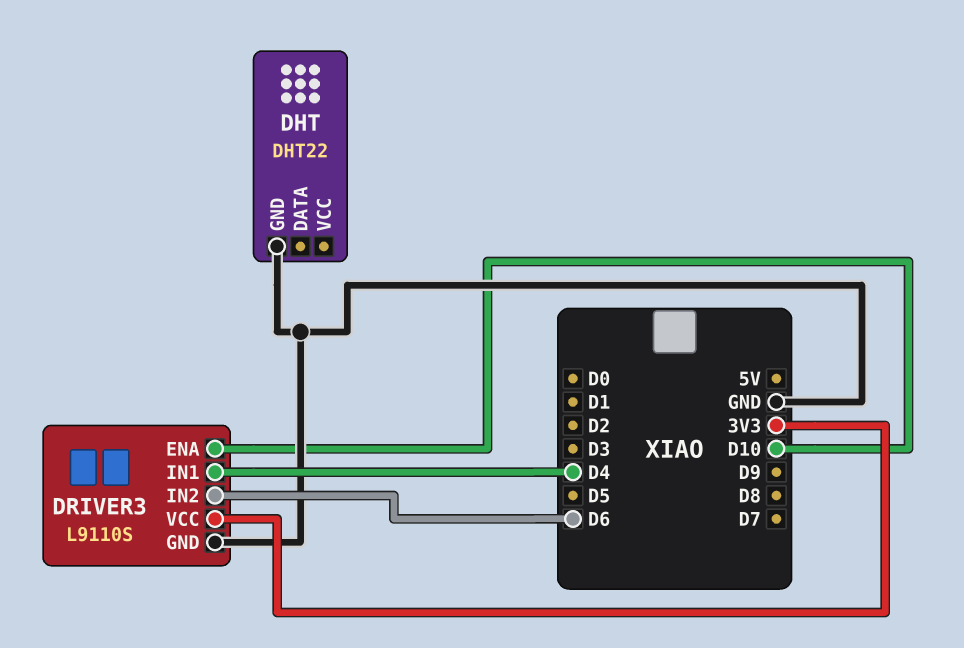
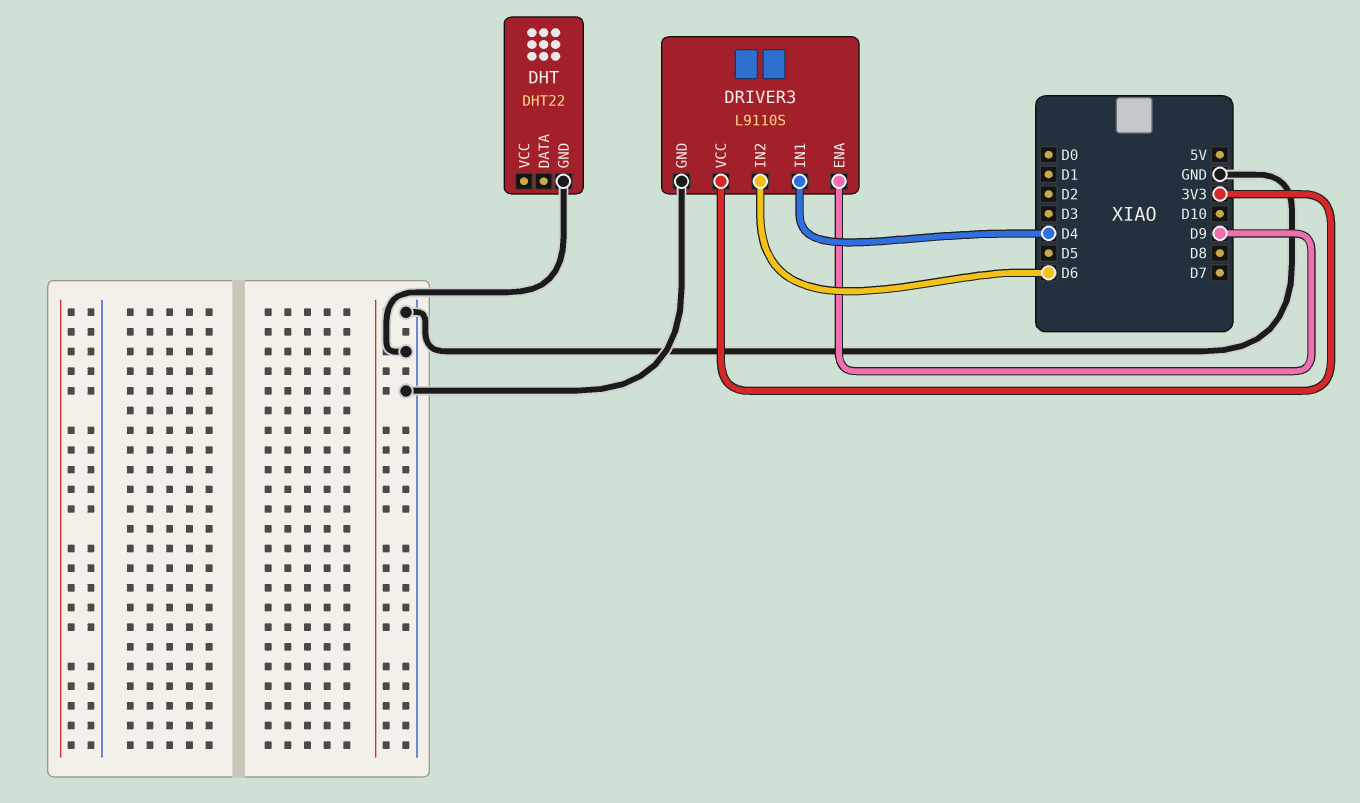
DRIVER3 pin ENA: D10 -> D9

